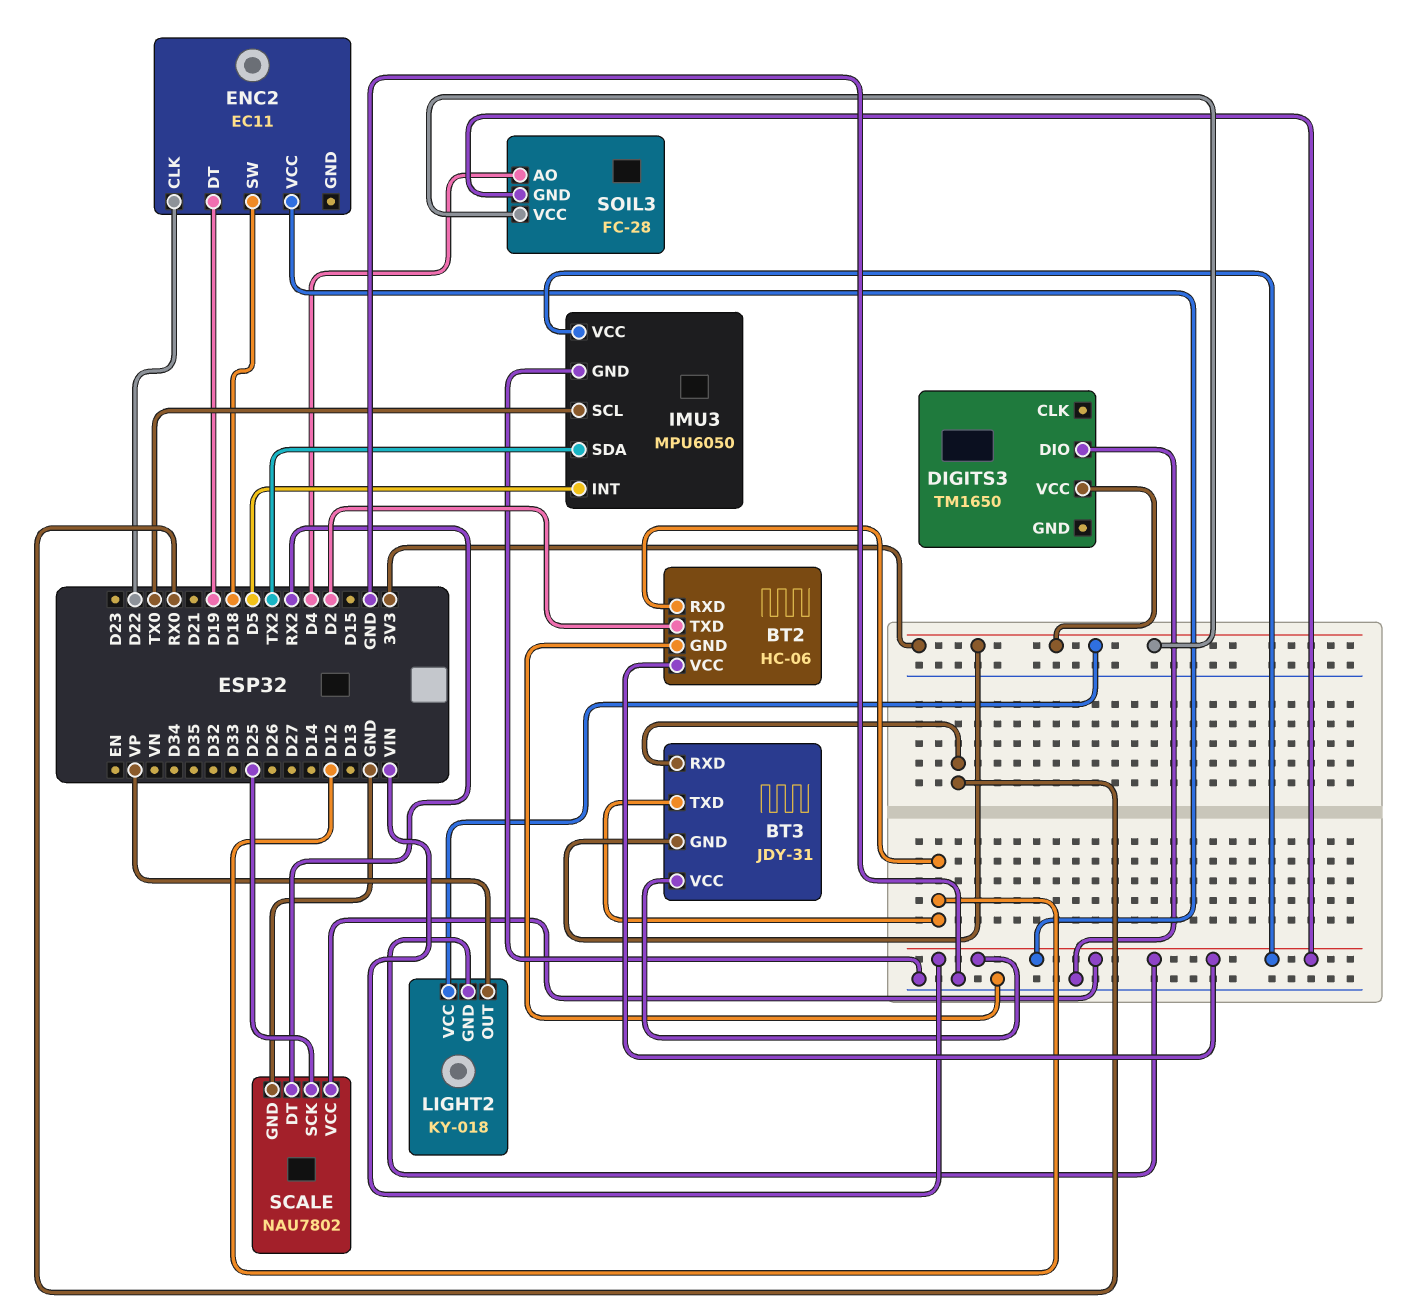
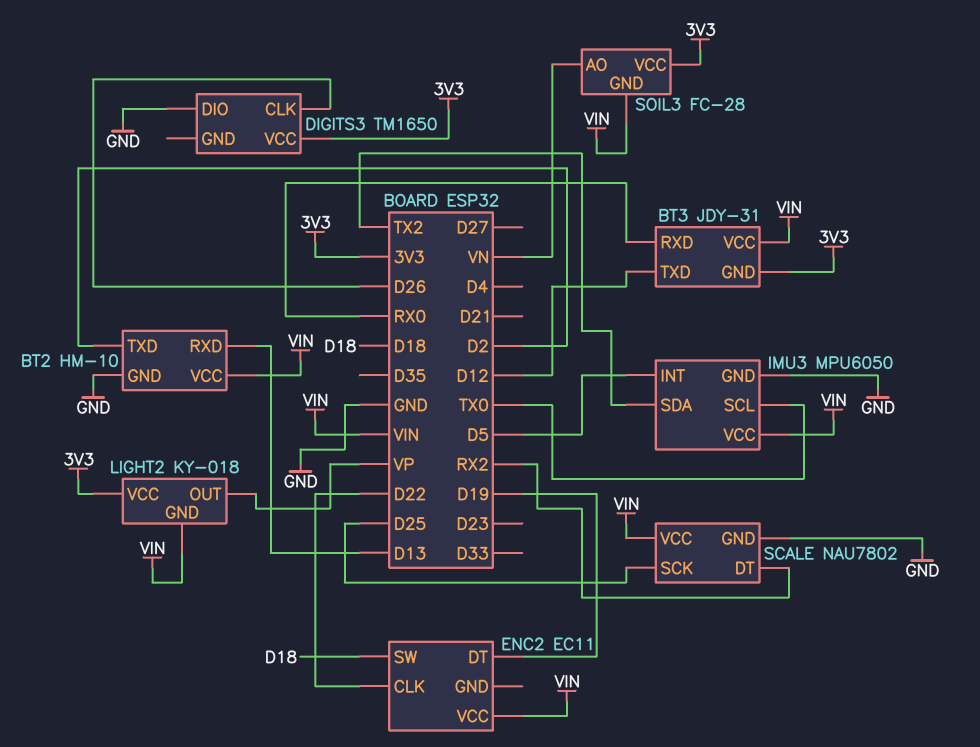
BT2: HC-06 -> HM-10
BT2 pin RXD: D12 -> D13
DIGITS3 pin CLK: none -> D26
SOIL3 pin AO: D4 -> VN

